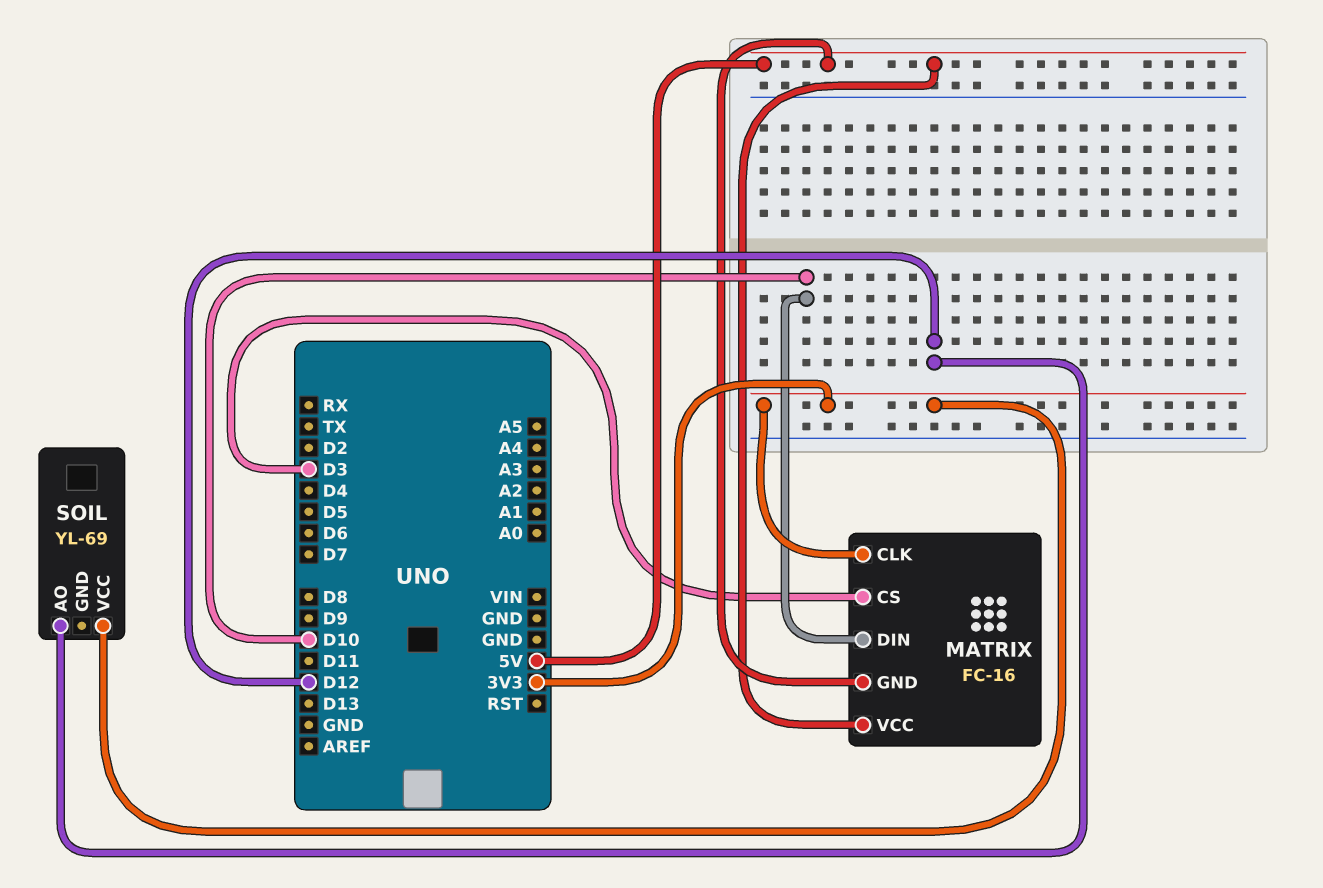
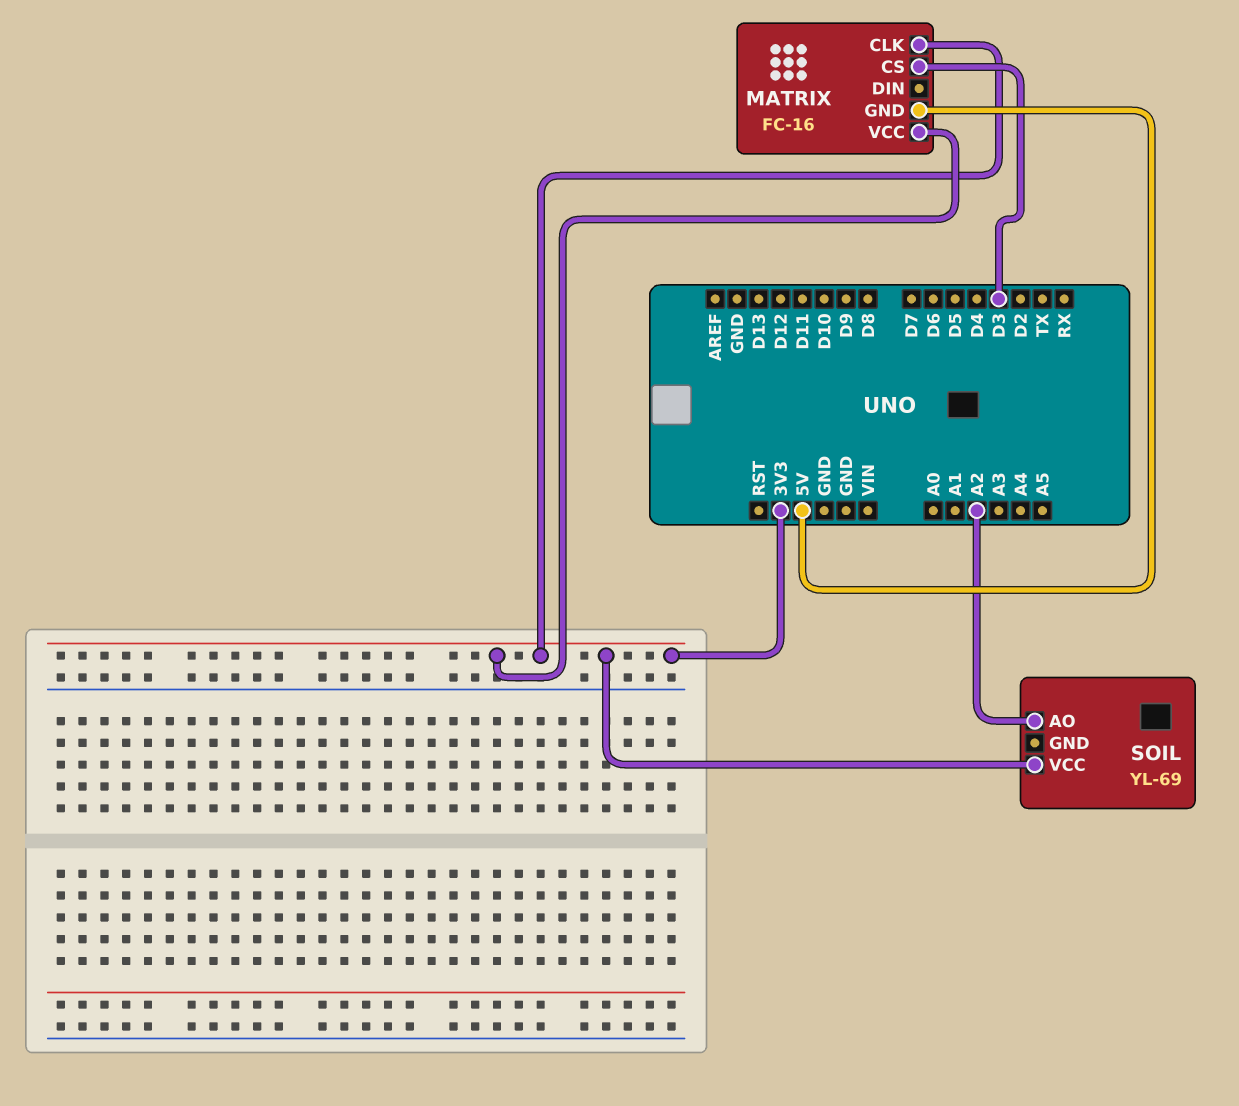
MATRIX pin DIN: D10 -> none
MATRIX pin VCC: 5V -> 3V3
SOIL pin AO: D12 -> A2

